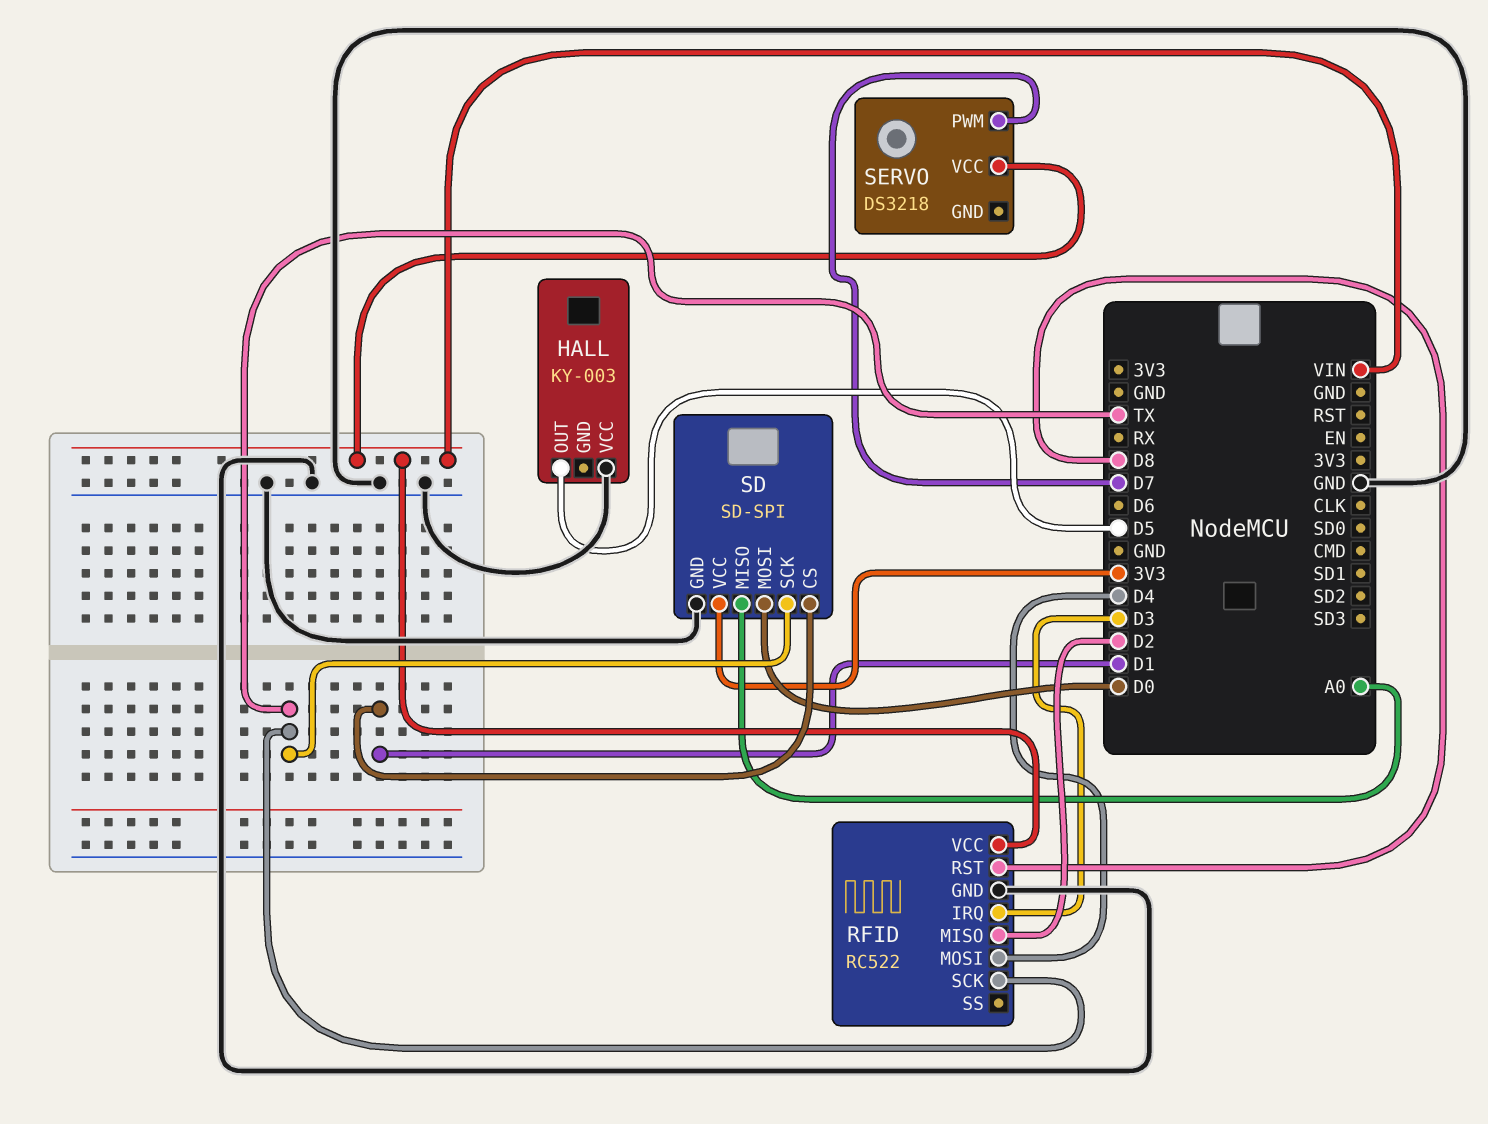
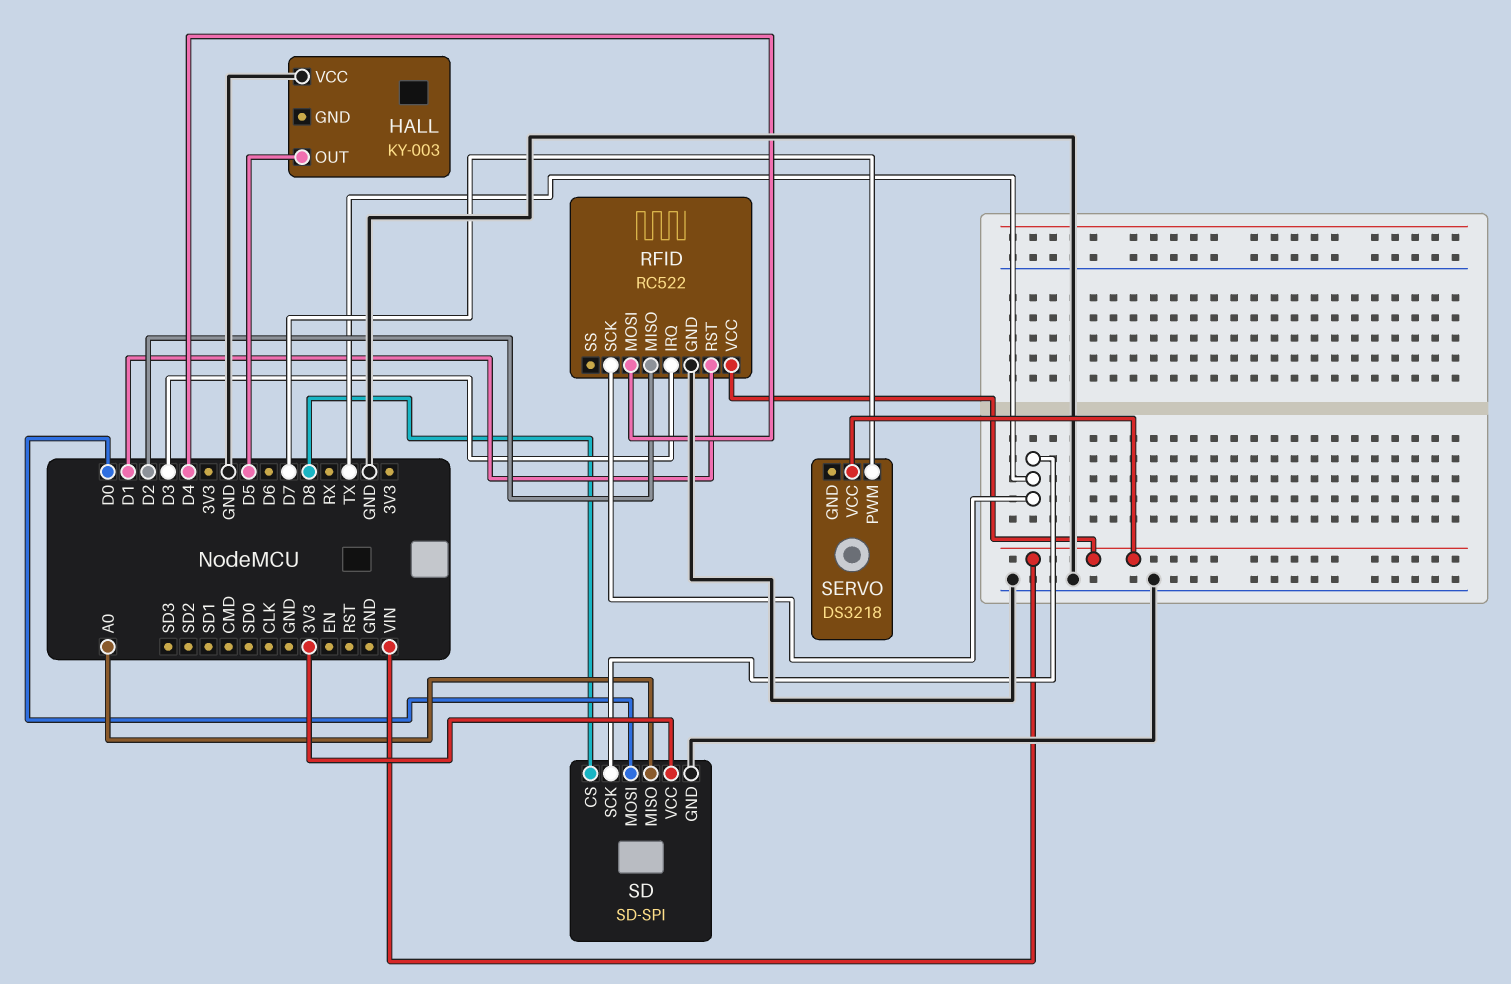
RFID pin RST: D8 -> D1
SD pin CS: D1 -> D8

